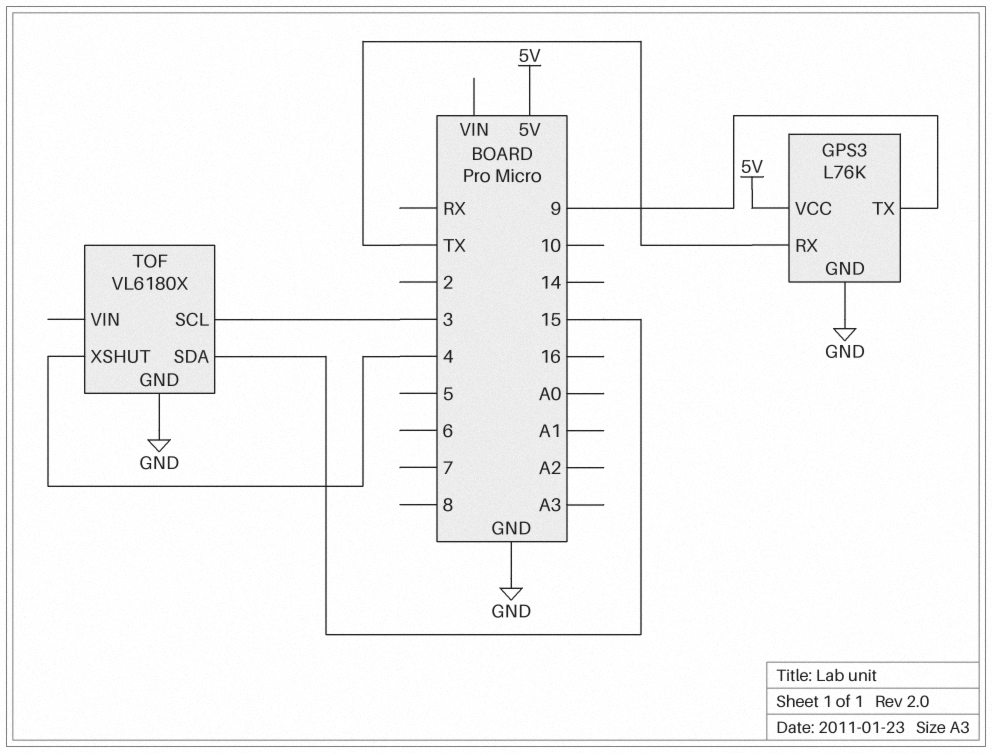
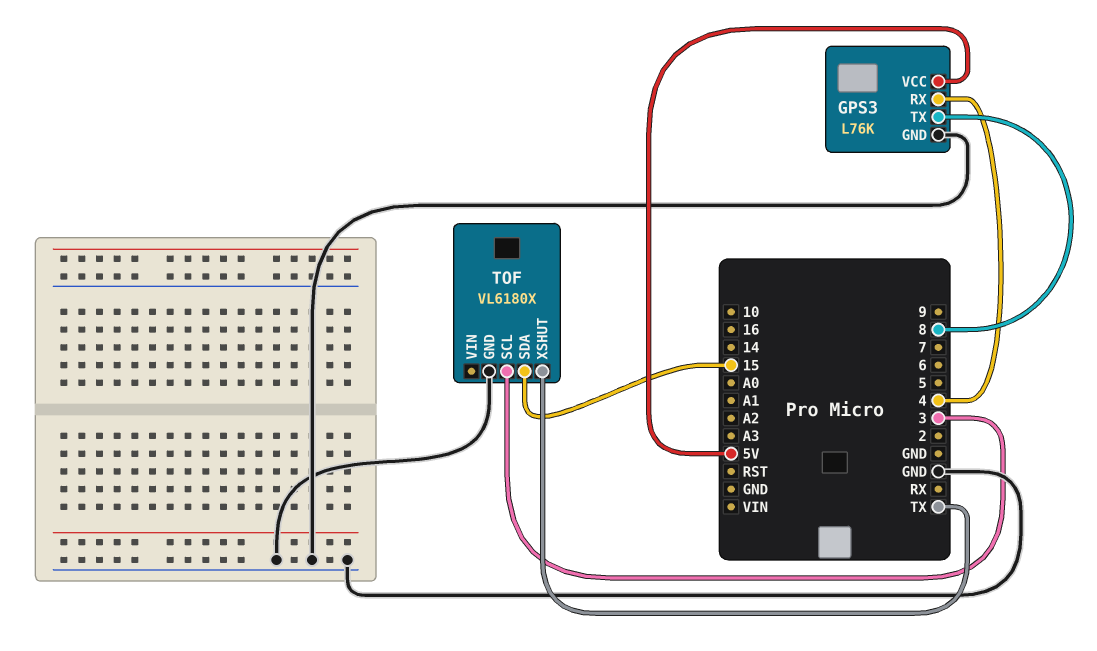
GPS3 pin RX: TX -> 4
GPS3 pin TX: 9 -> 8
TOF pin XSHUT: 4 -> TX

